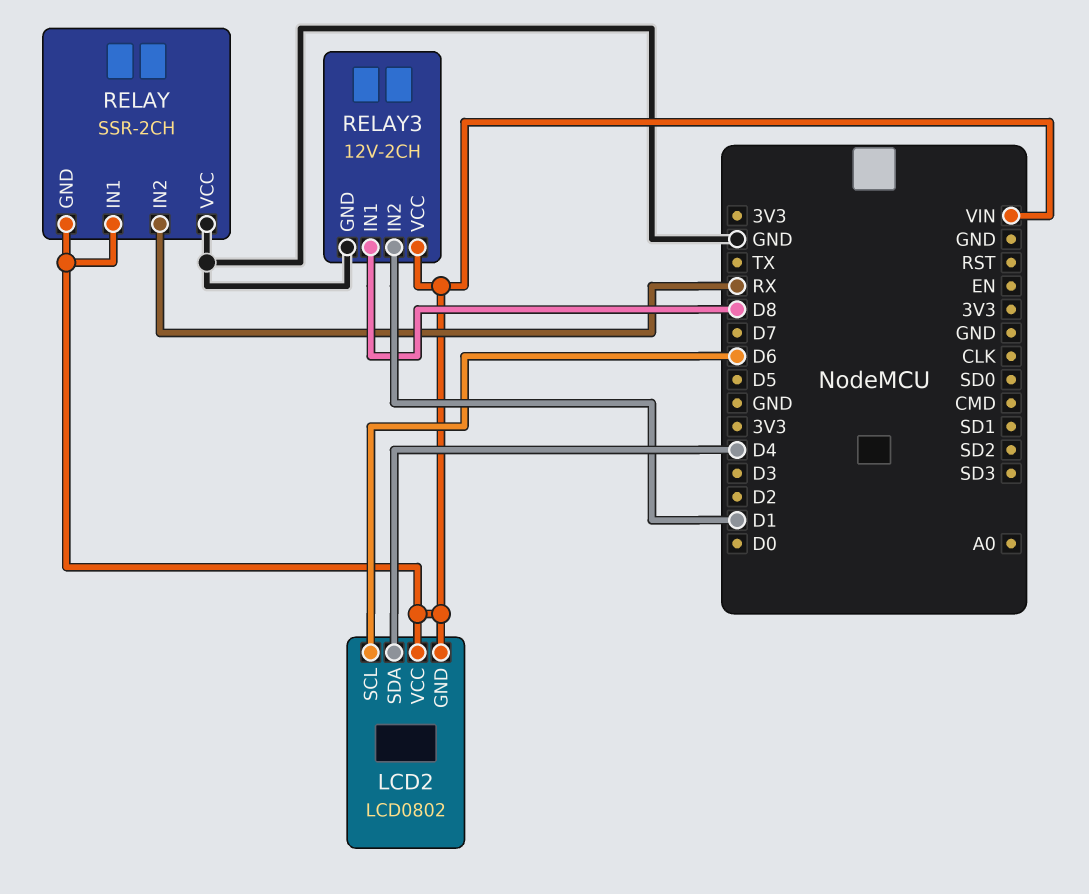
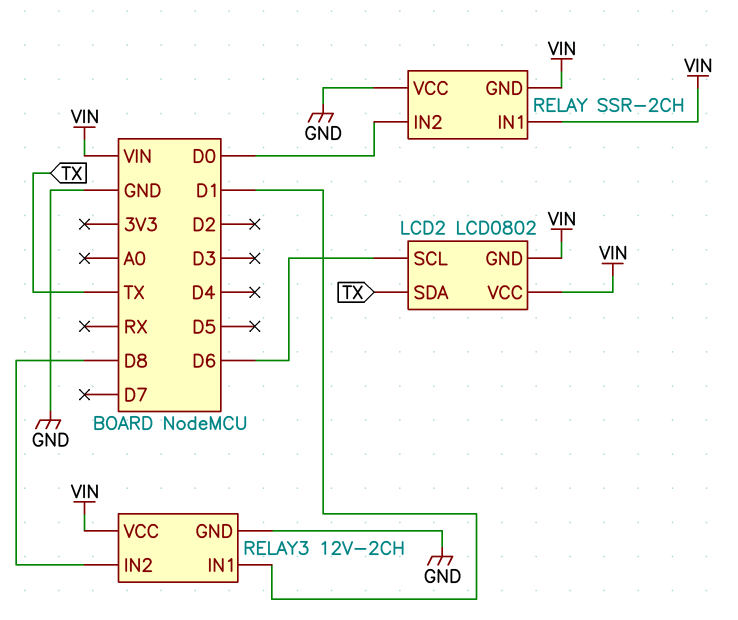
LCD2 pin SDA: D4 -> TX
RELAY pin IN2: RX -> D0
RELAY3 pin IN1: D8 -> D1
RELAY3 pin IN2: D1 -> D8

